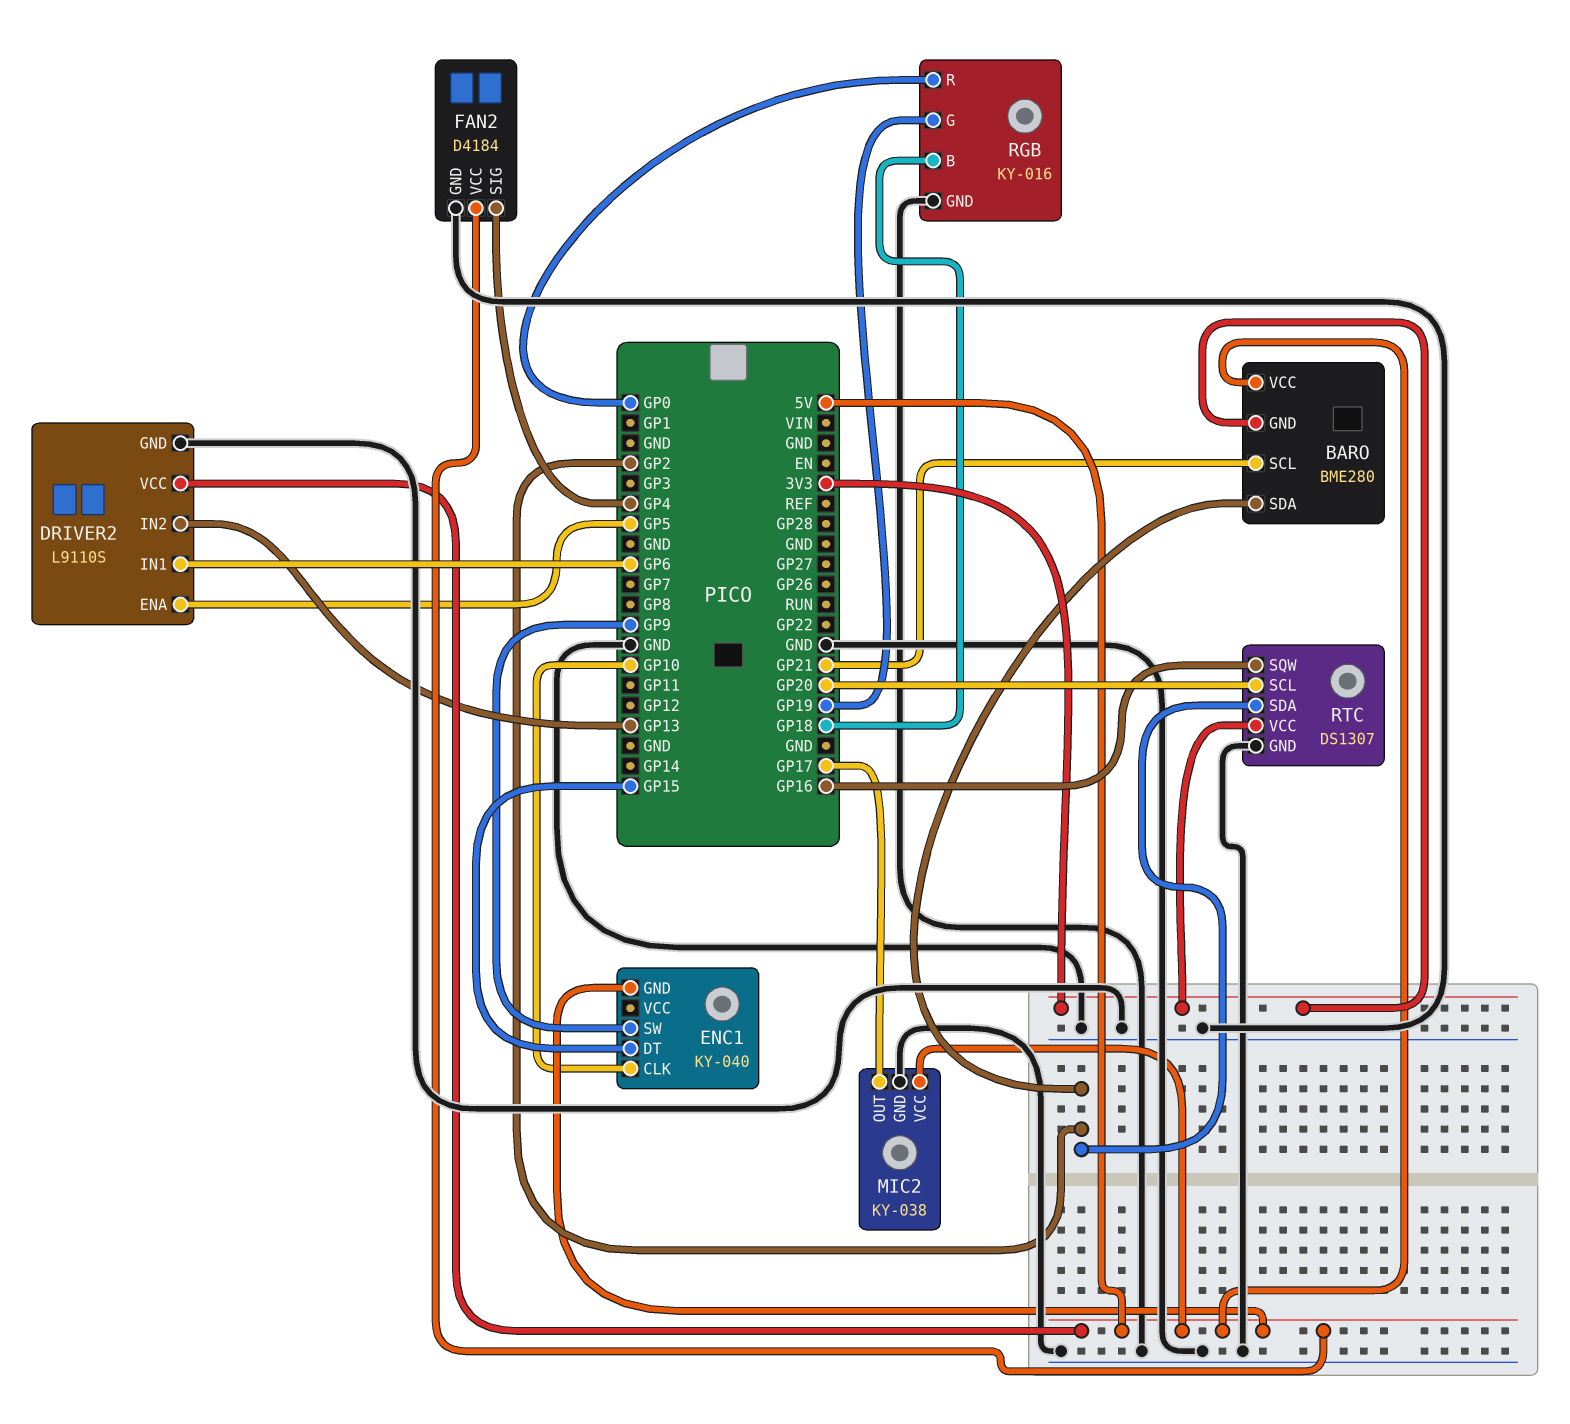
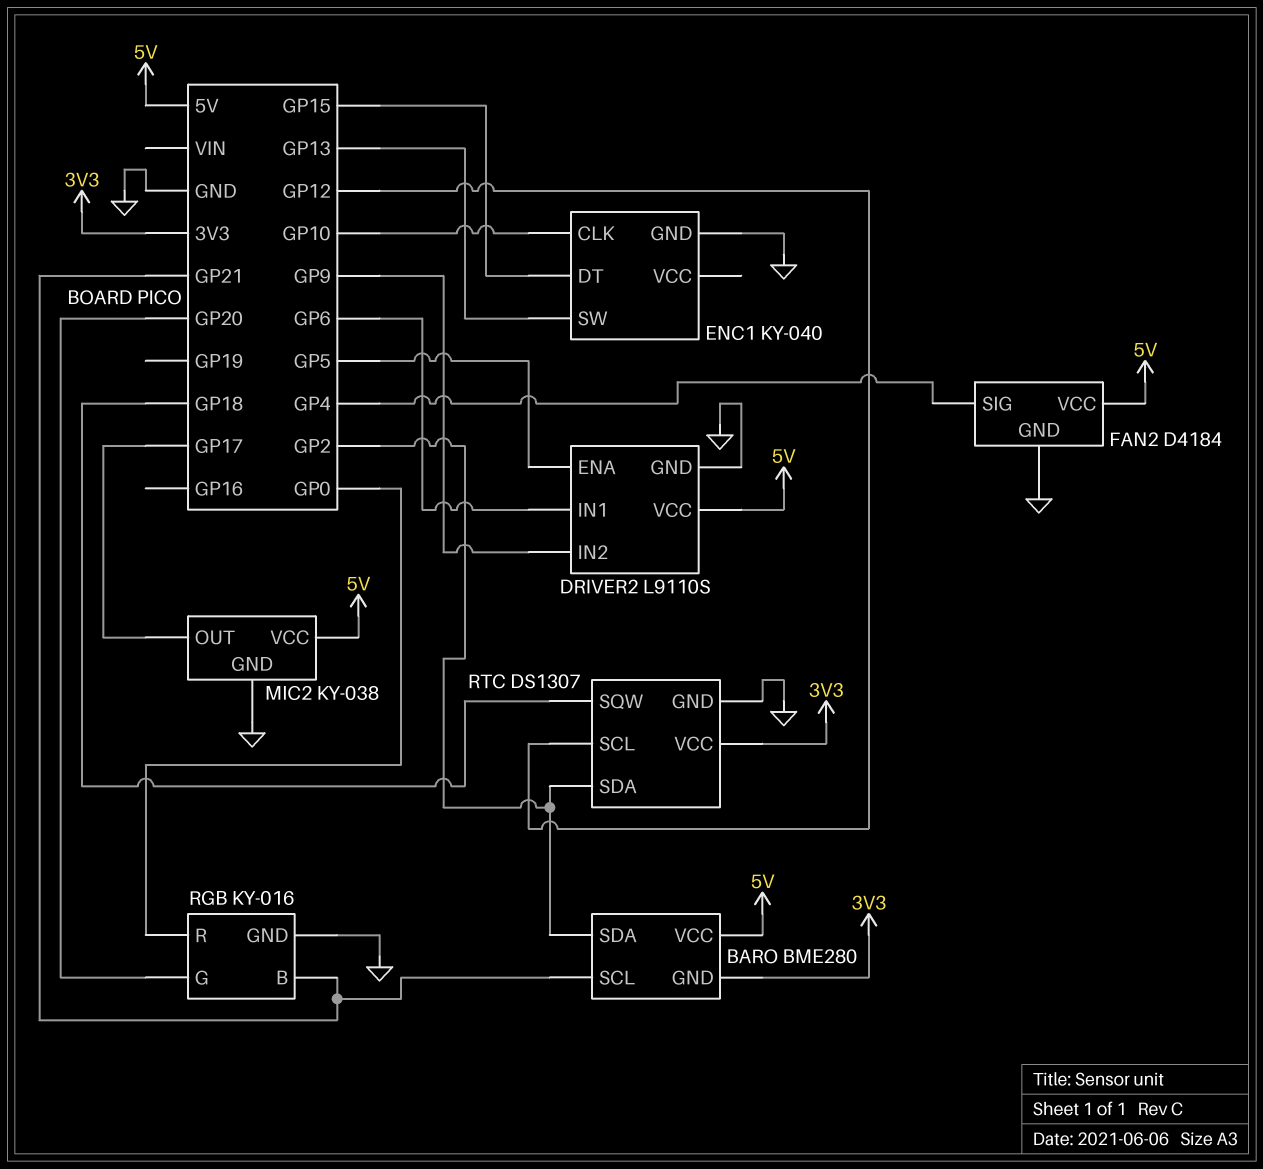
DRIVER2 pin IN2: GP13 -> GP9
ENC1 pin GND: 5V -> GND
ENC1 pin SW: GP9 -> GP13
RGB pin B: GP18 -> GP21
RGB pin G: GP19 -> GP20
RTC pin SCL: GP20 -> GP12
RTC pin SQW: GP16 -> GP18

